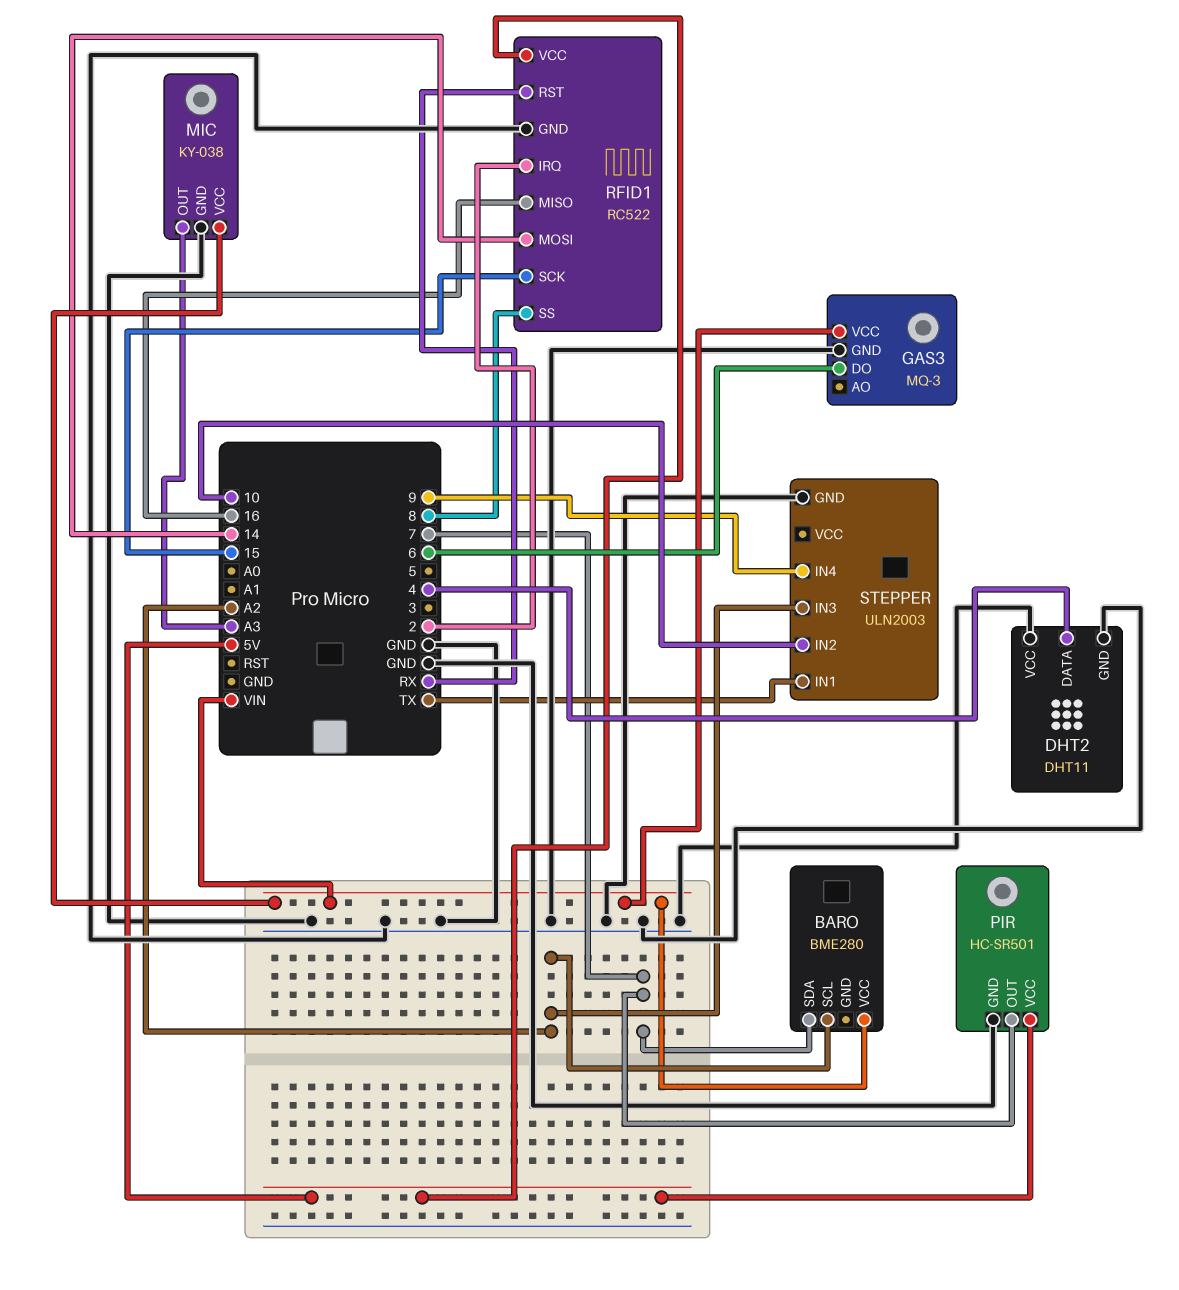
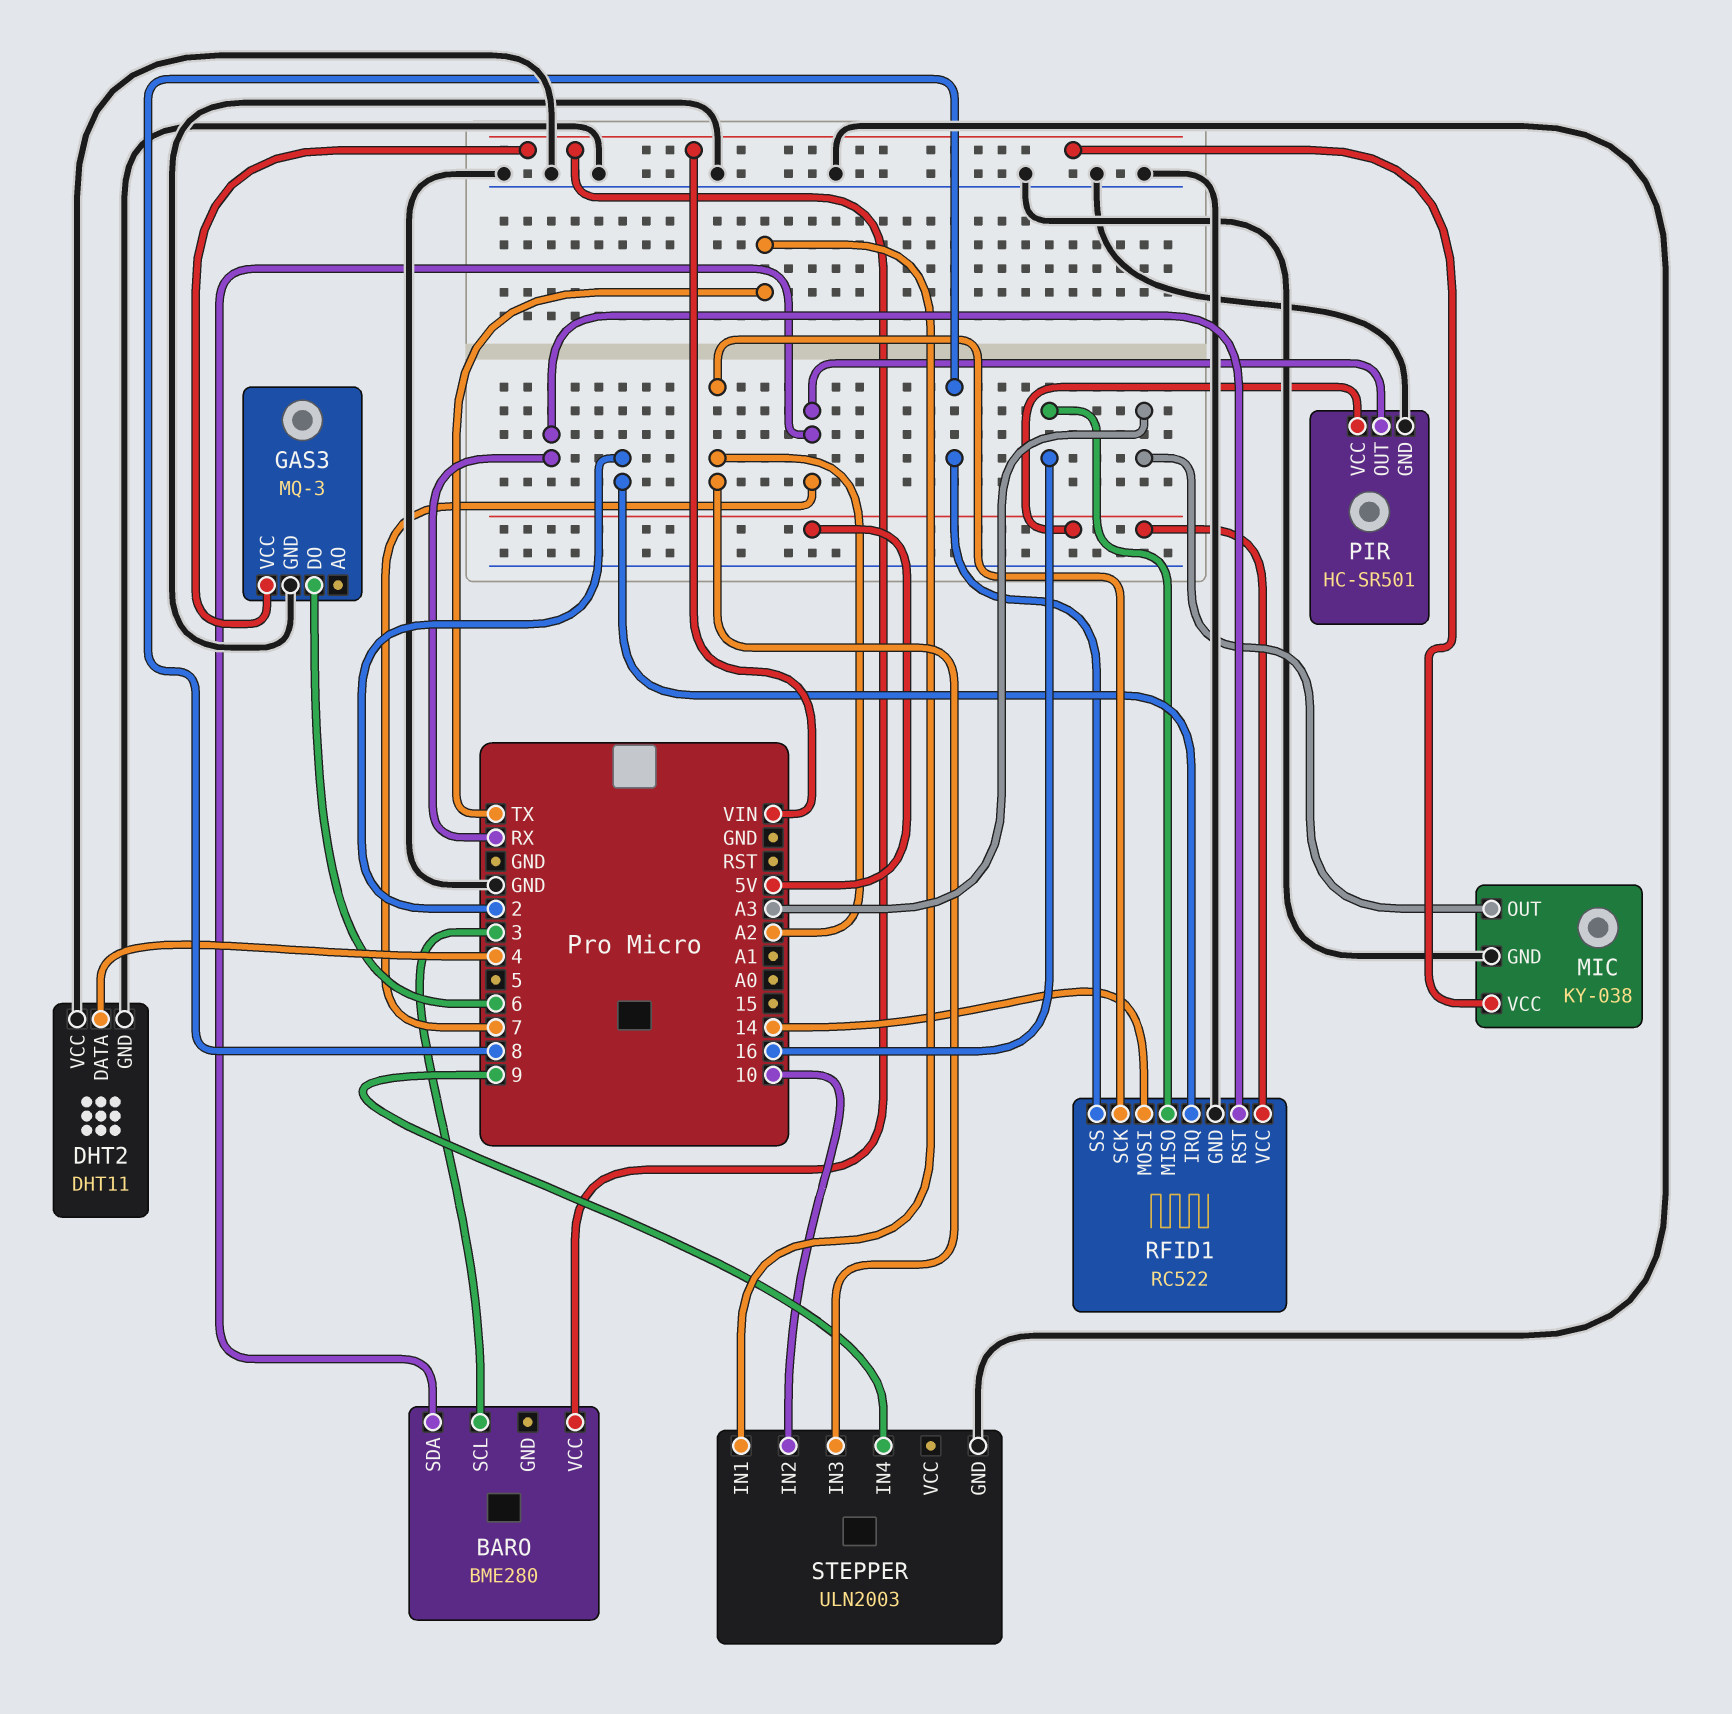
BARO pin SCL: A2 -> 3
RFID1 pin SCK: 15 -> A2

